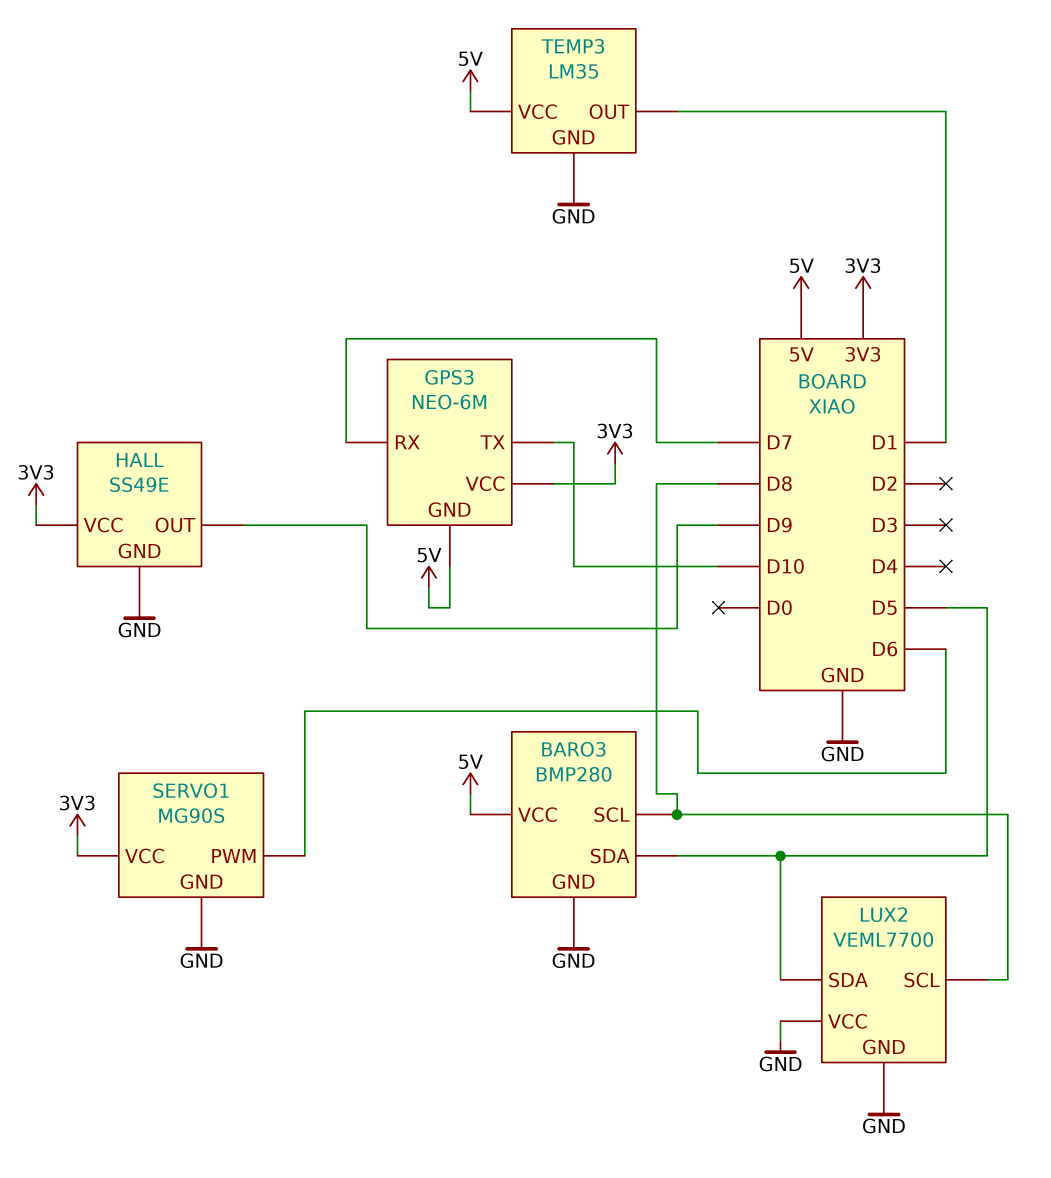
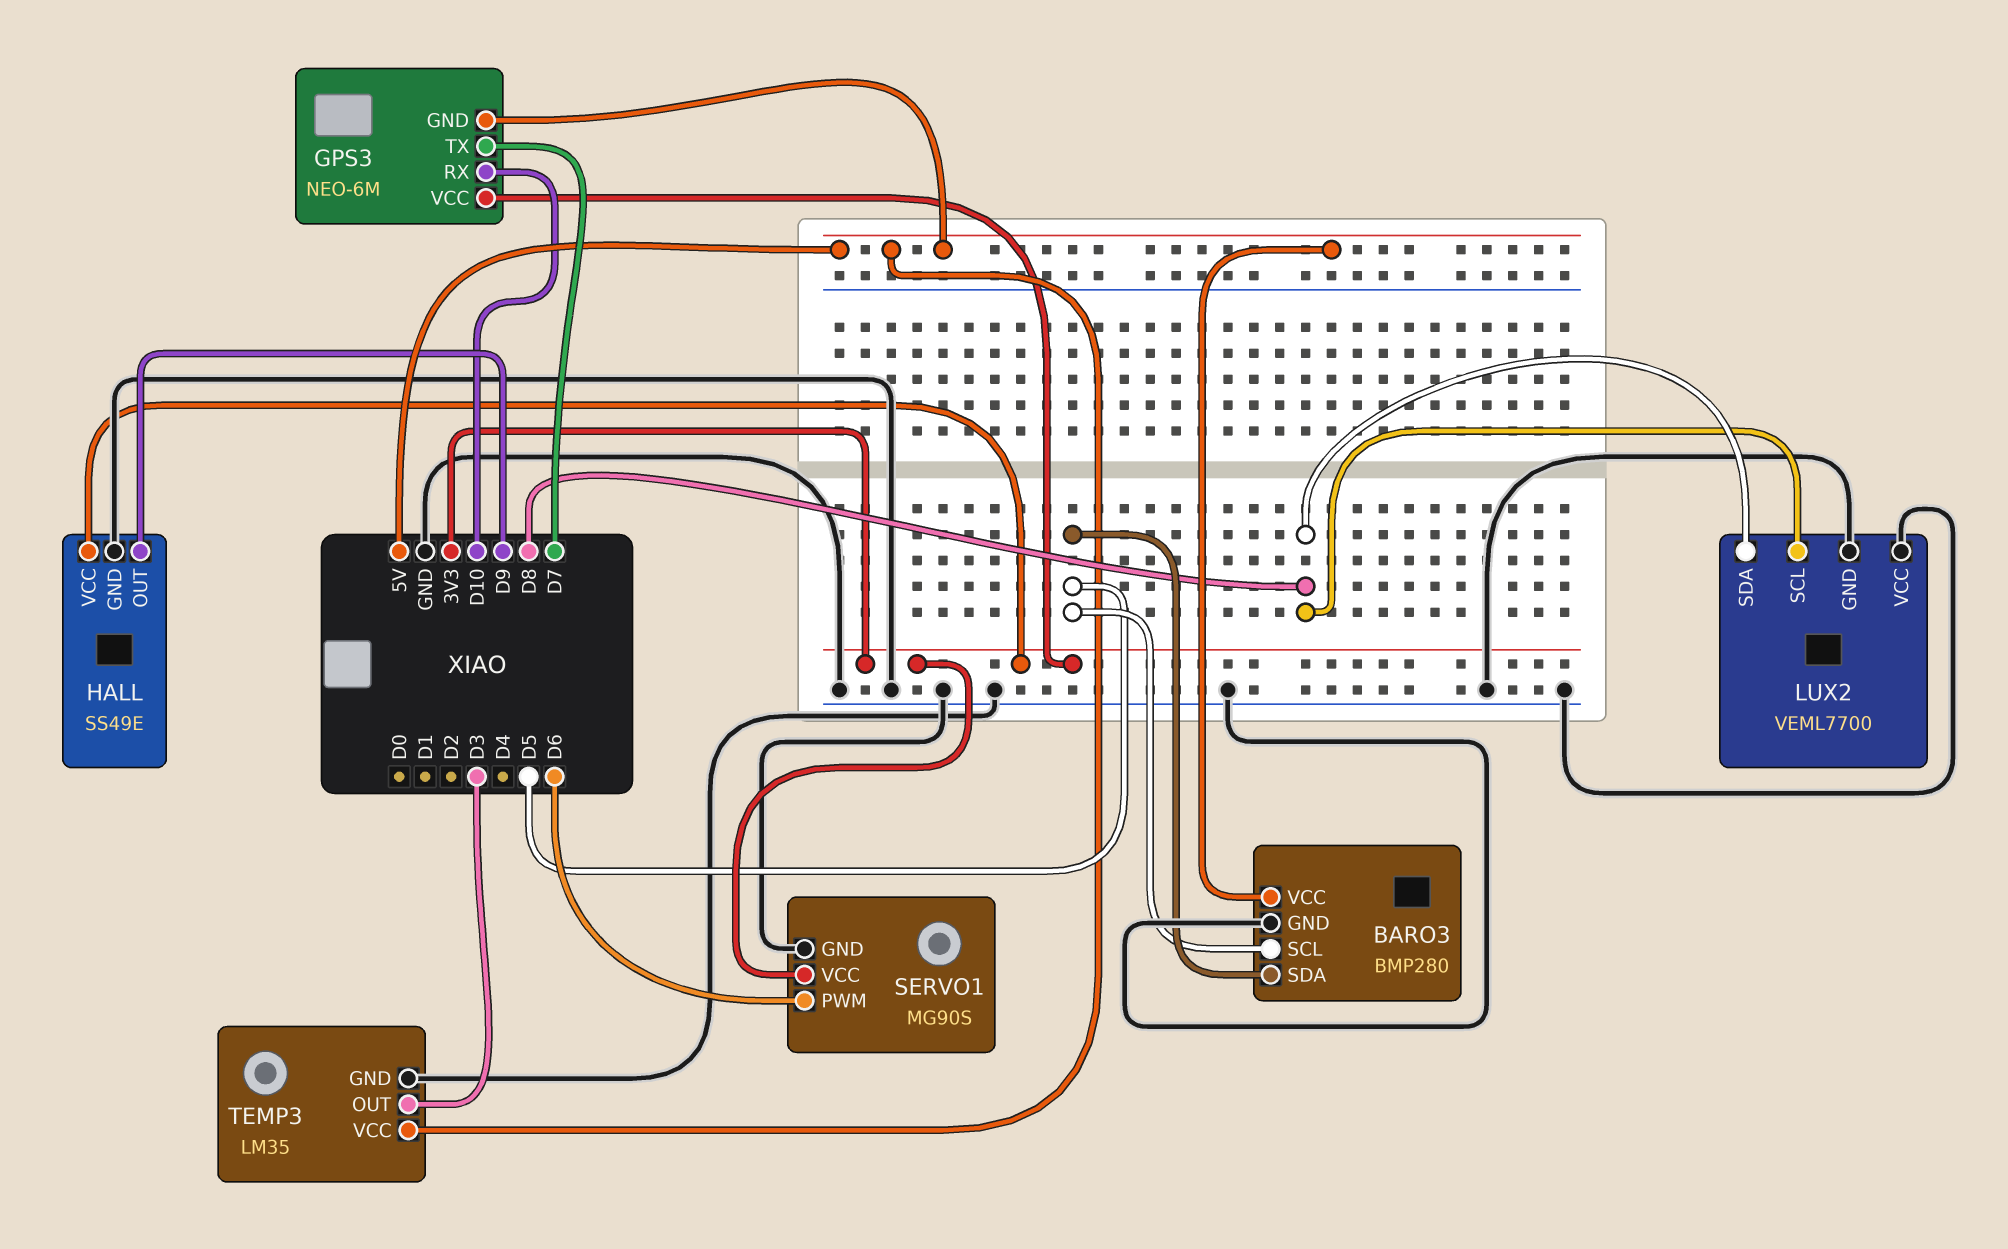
BARO3 pin SCL: D8 -> D5
GPS3 pin RX: D7 -> D10
GPS3 pin TX: D10 -> D7
LUX2 pin SDA: D5 -> D8
TEMP3 pin OUT: D1 -> D3

